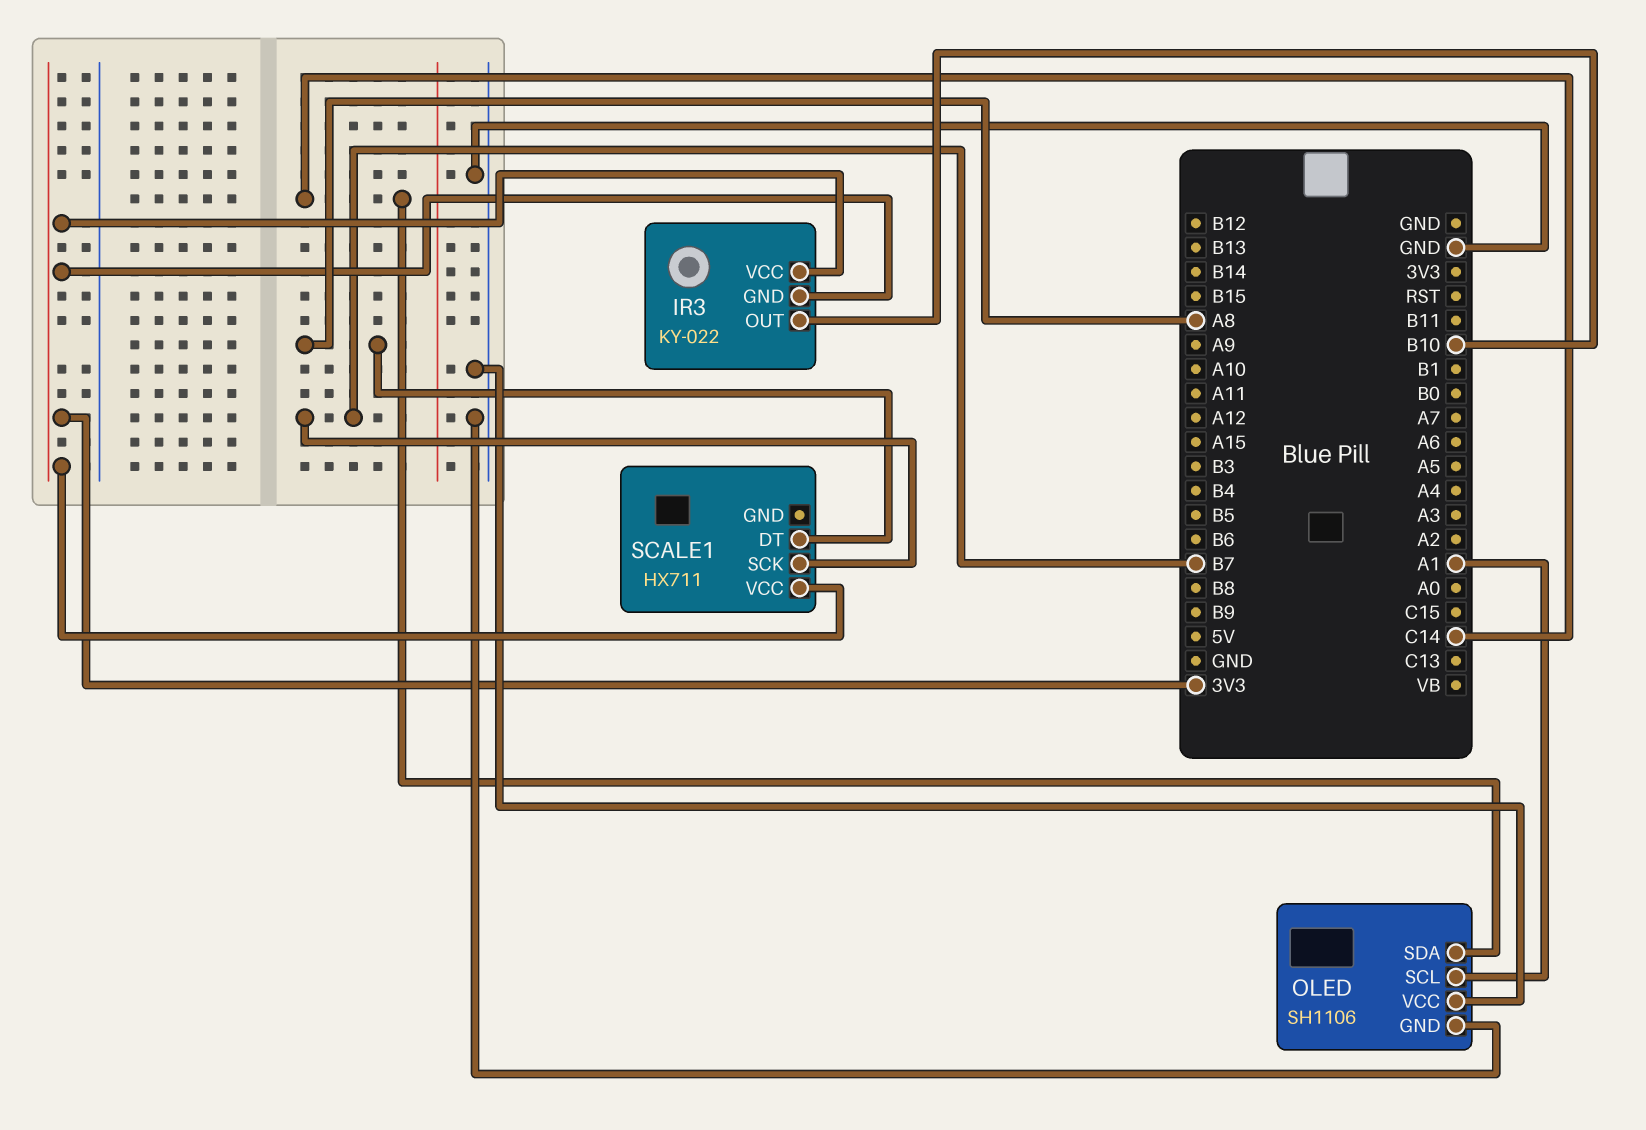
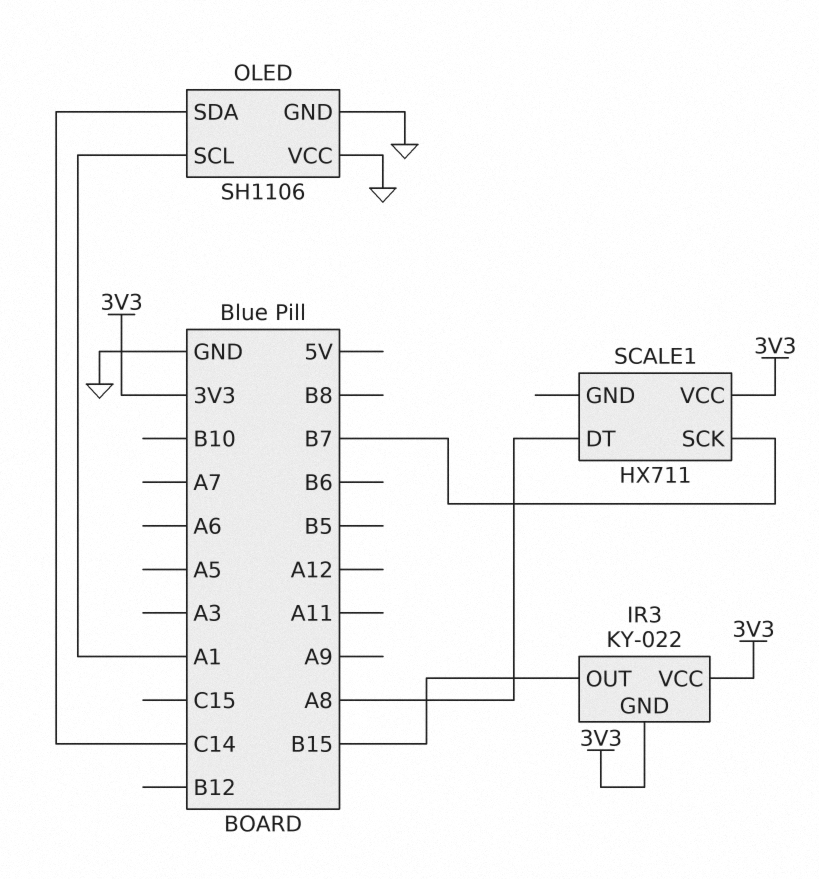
IR3 pin OUT: B10 -> B15

